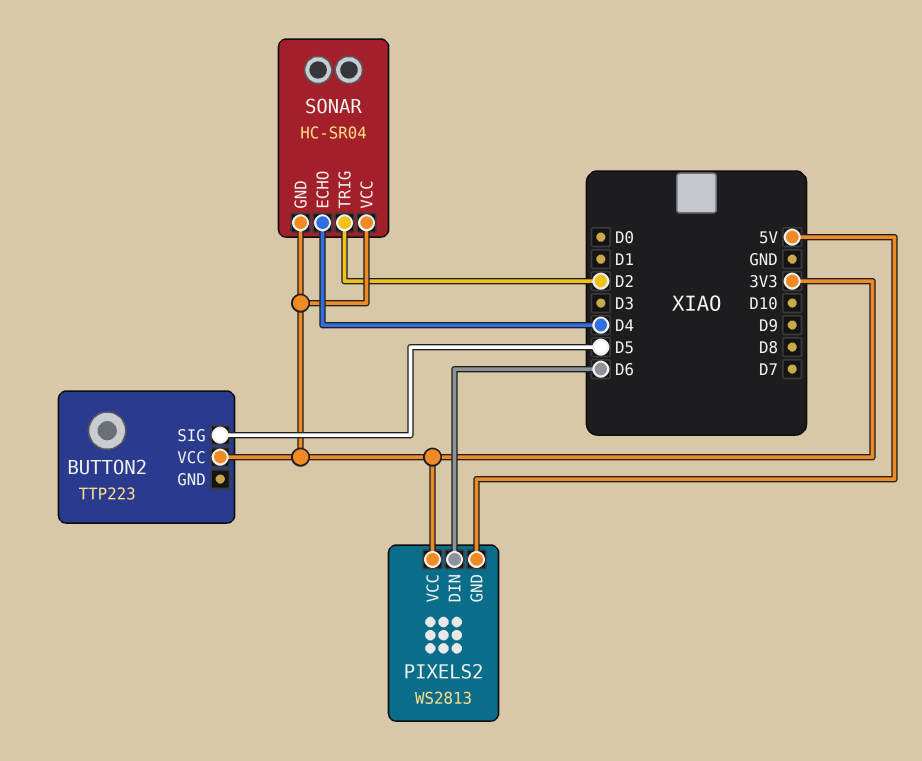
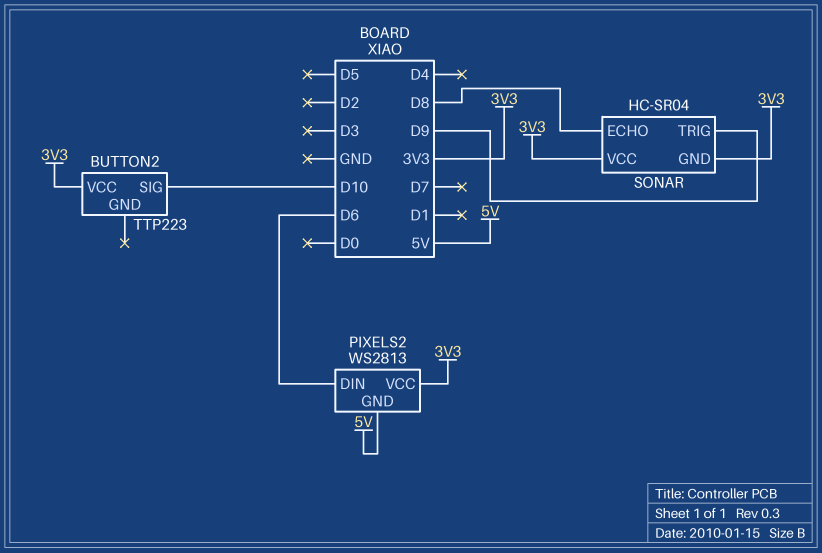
BUTTON2 pin SIG: D5 -> D10
SONAR pin ECHO: D4 -> D8
SONAR pin TRIG: D2 -> D9

